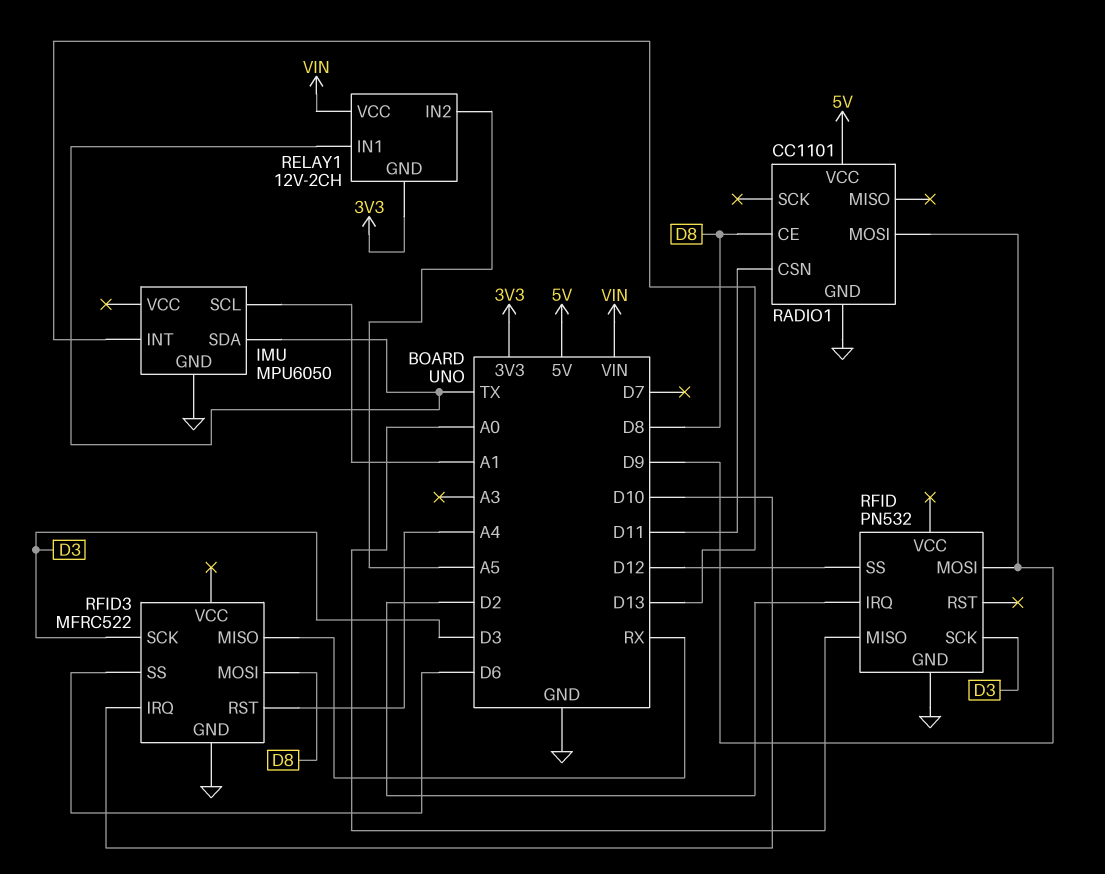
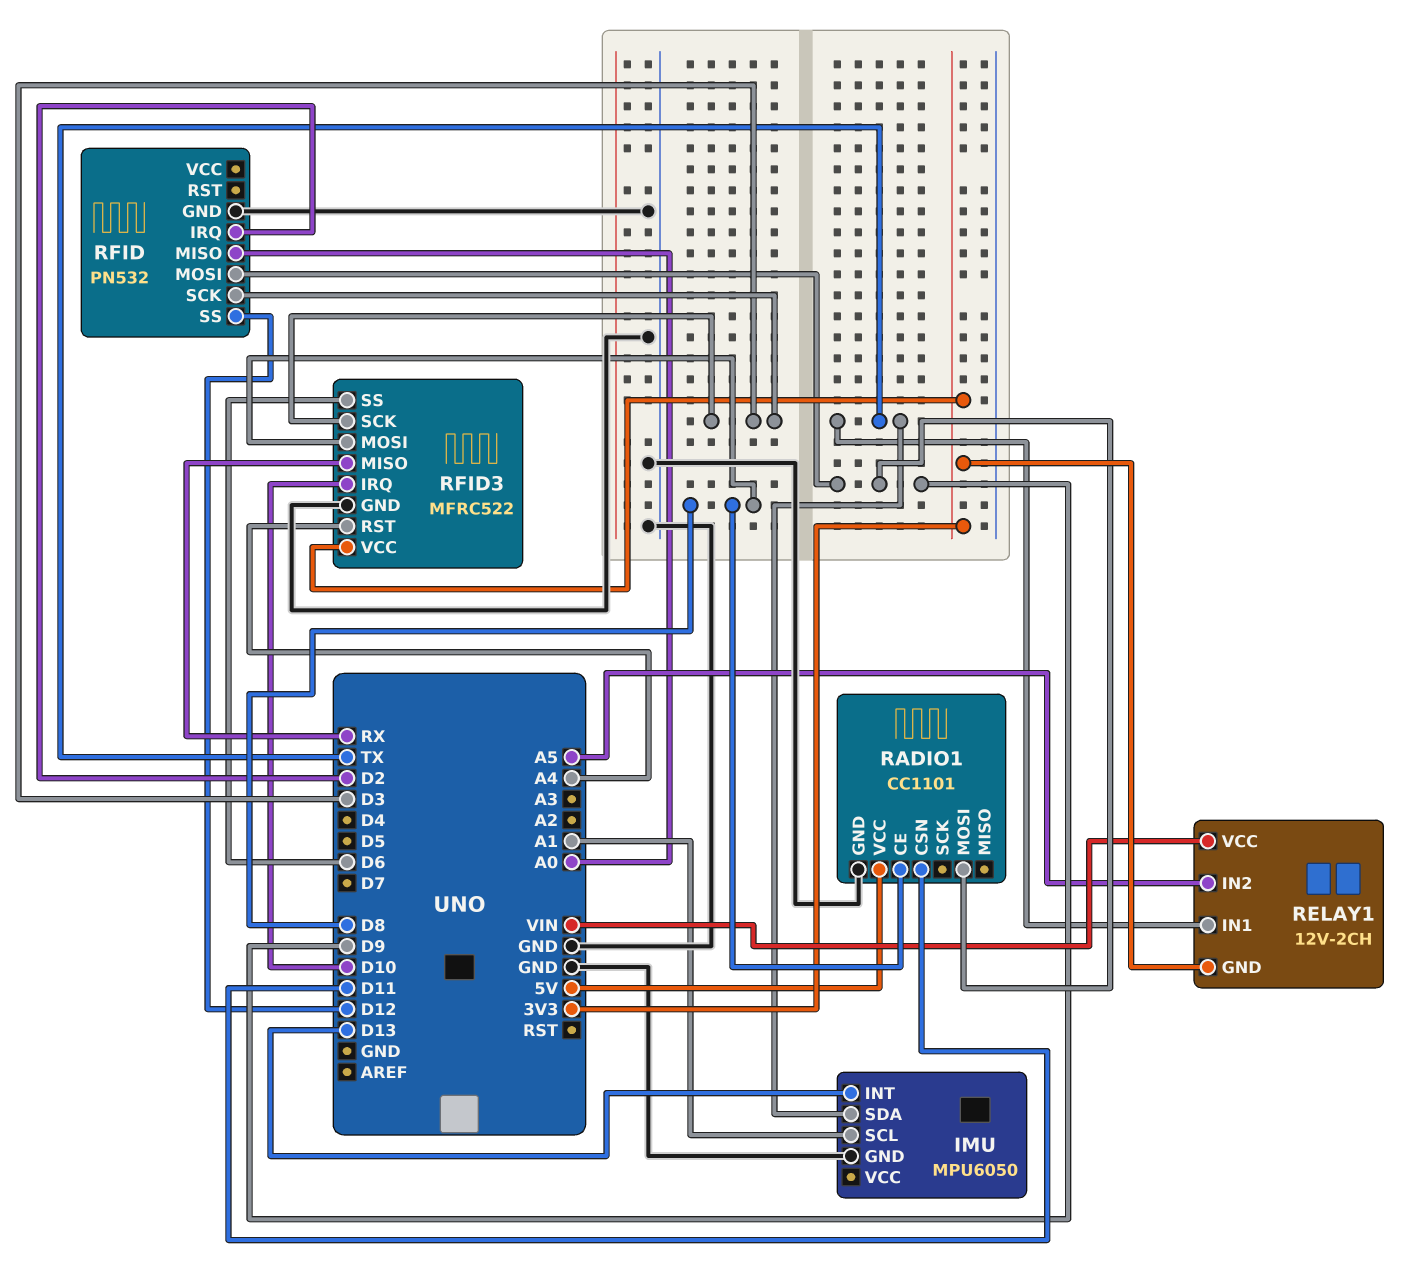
RFID3 pin VCC: none -> 3V3

